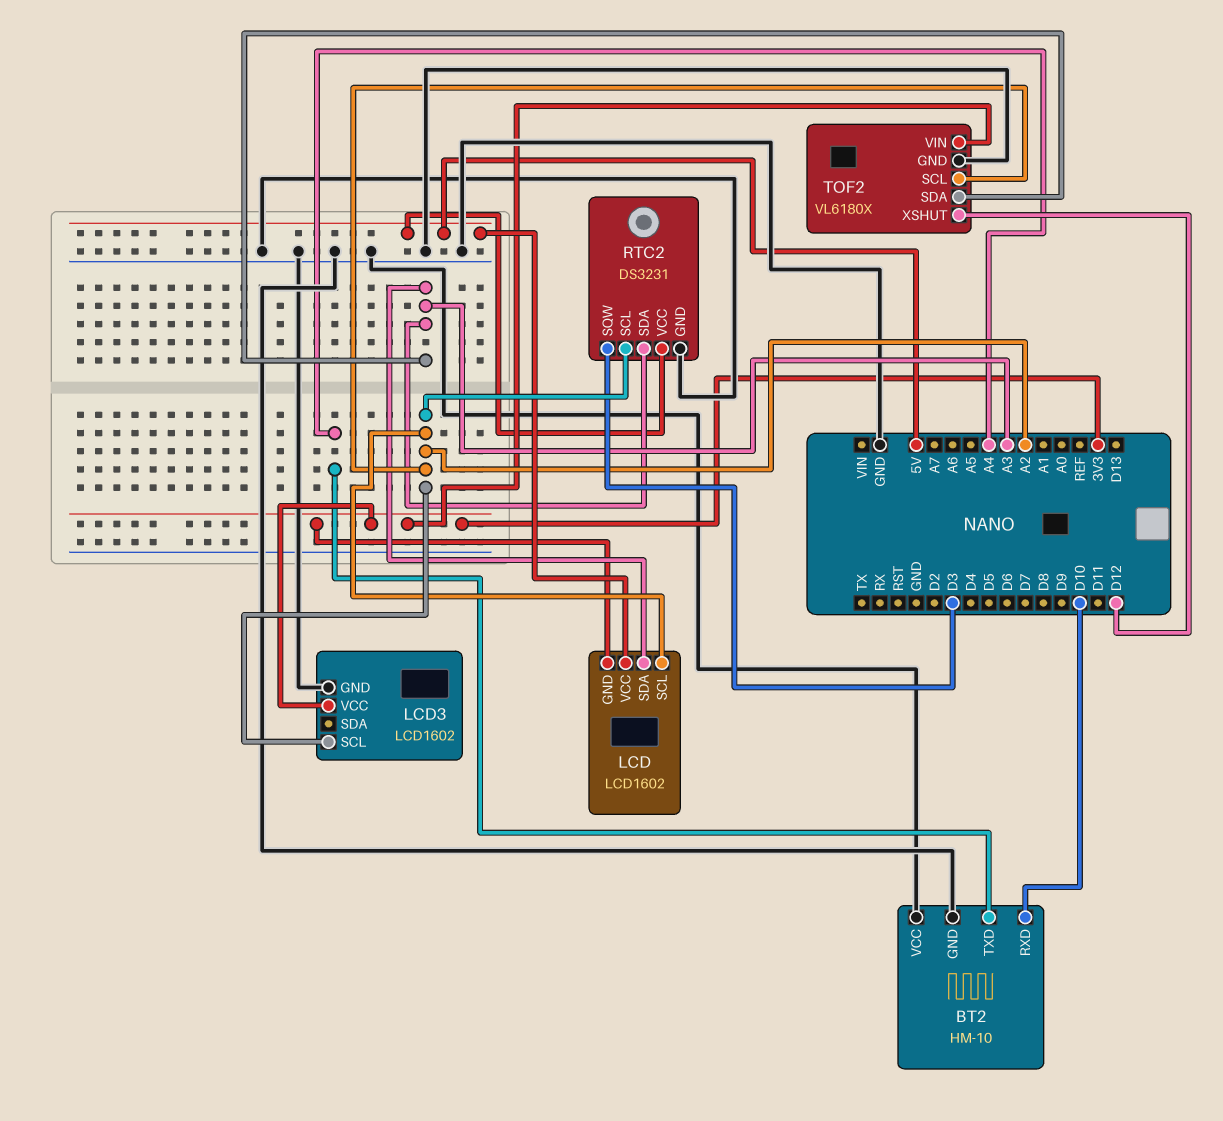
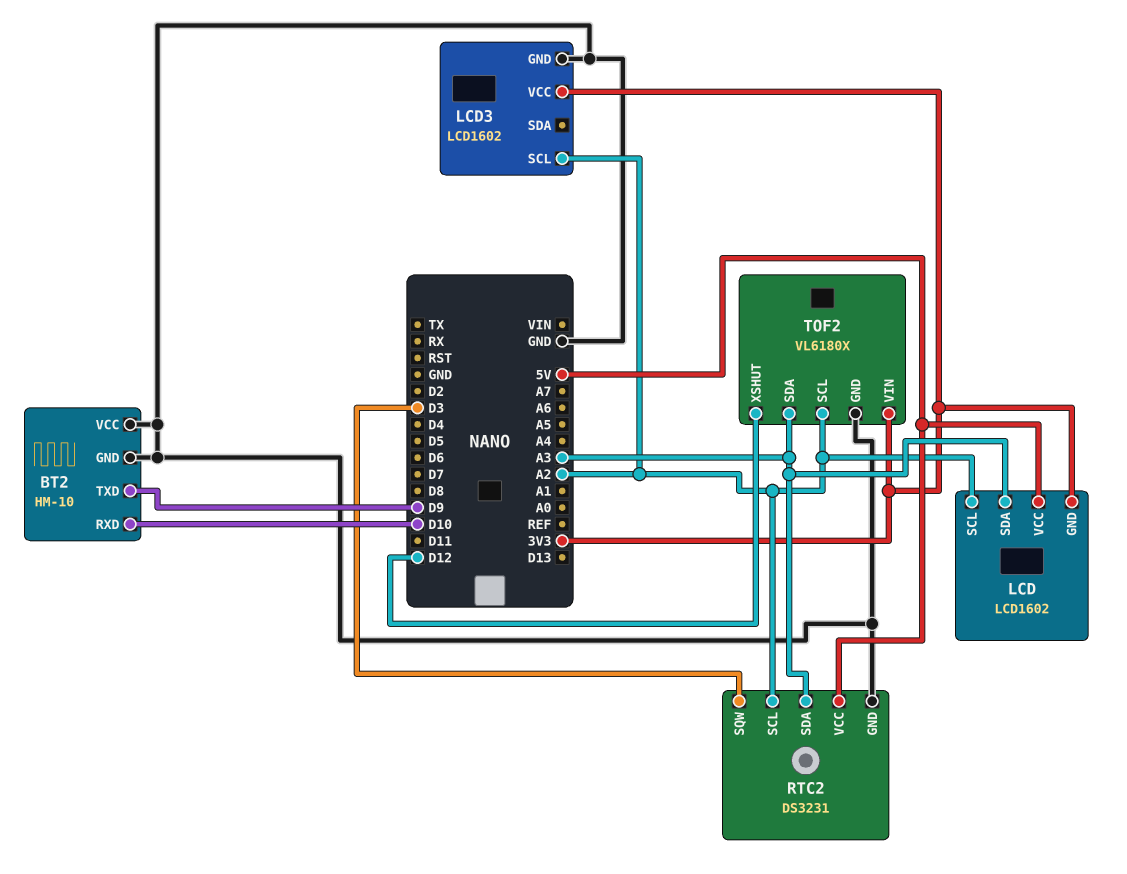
BT2 pin TXD: A4 -> D9

